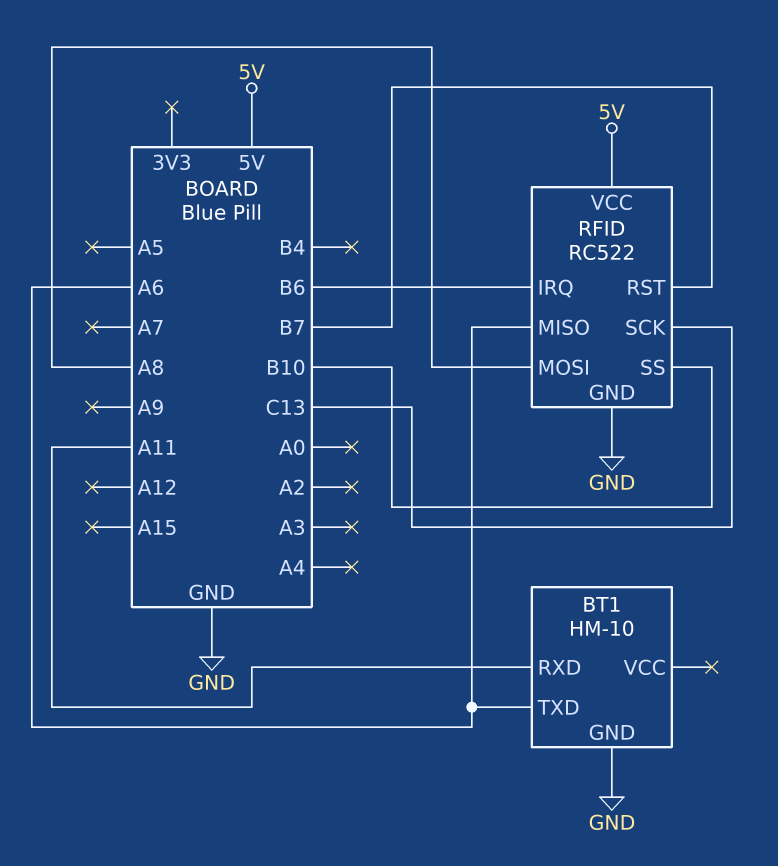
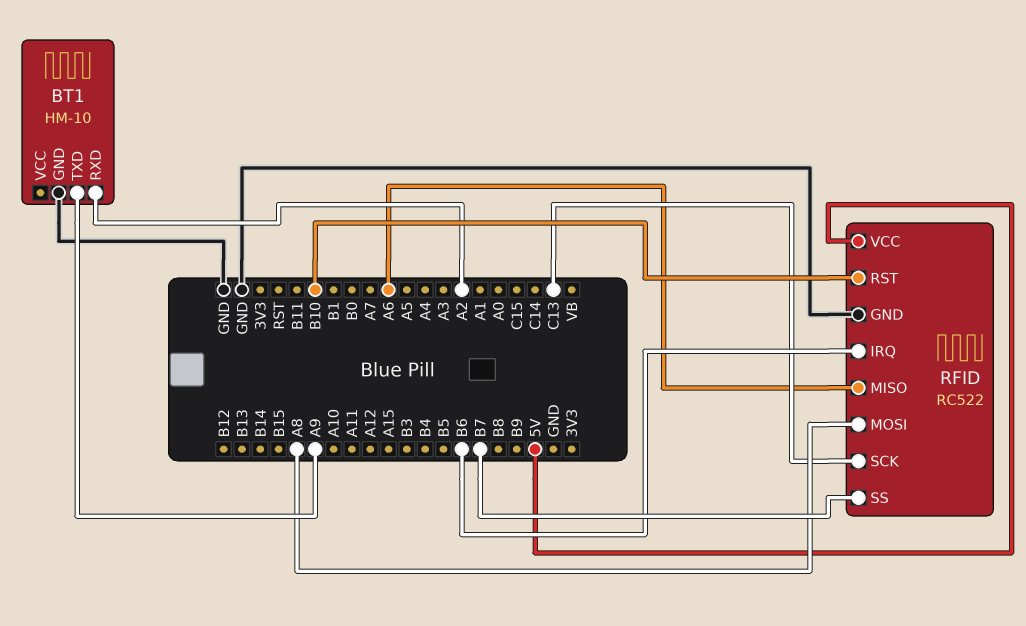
BT1 pin RXD: A11 -> A2
BT1 pin TXD: A6 -> A9
RFID pin RST: B7 -> B10
RFID pin SS: B10 -> B7

